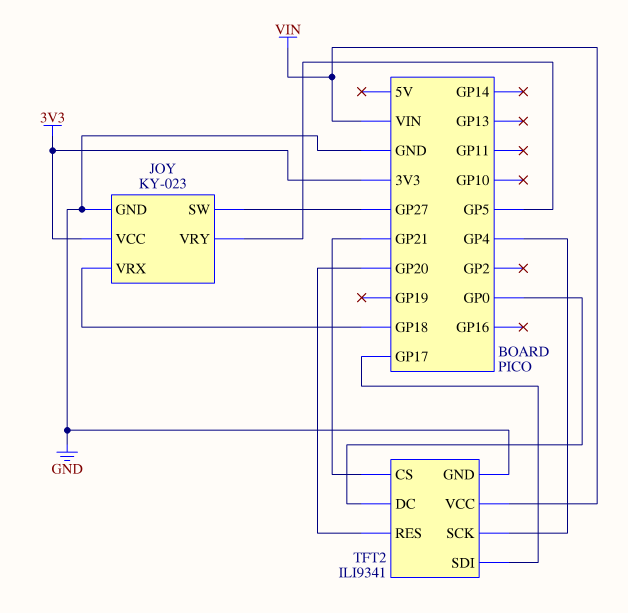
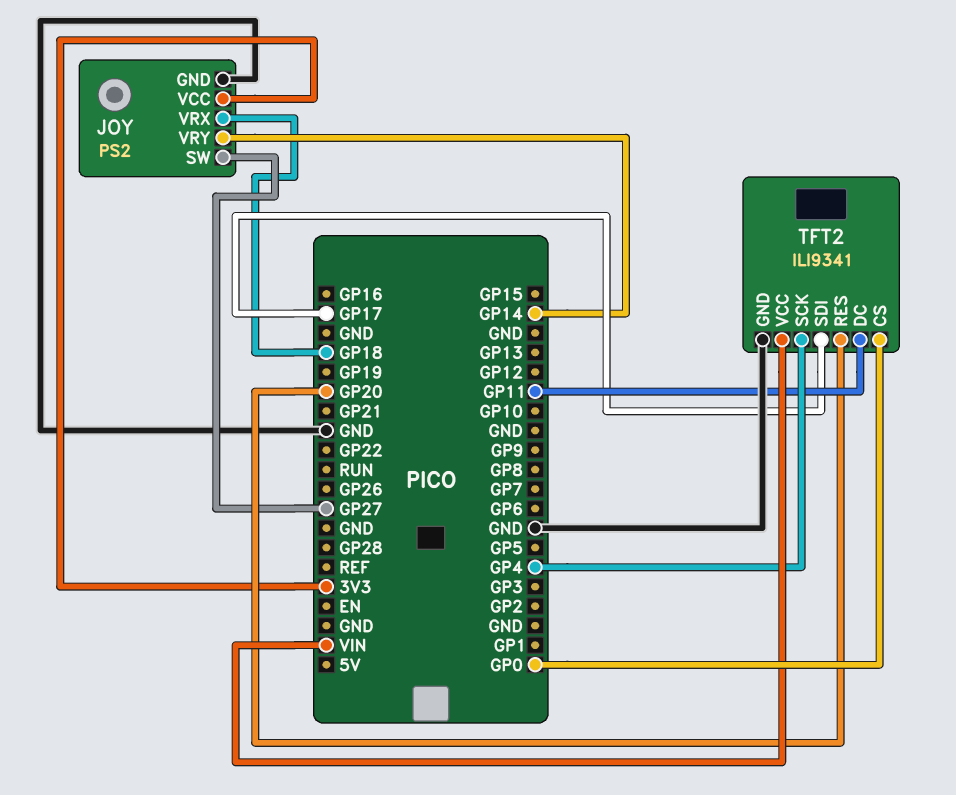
JOY: KY-023 -> PS2
JOY pin VRY: GP5 -> GP14
TFT2 pin CS: GP21 -> GP0
TFT2 pin DC: GP0 -> GP11

